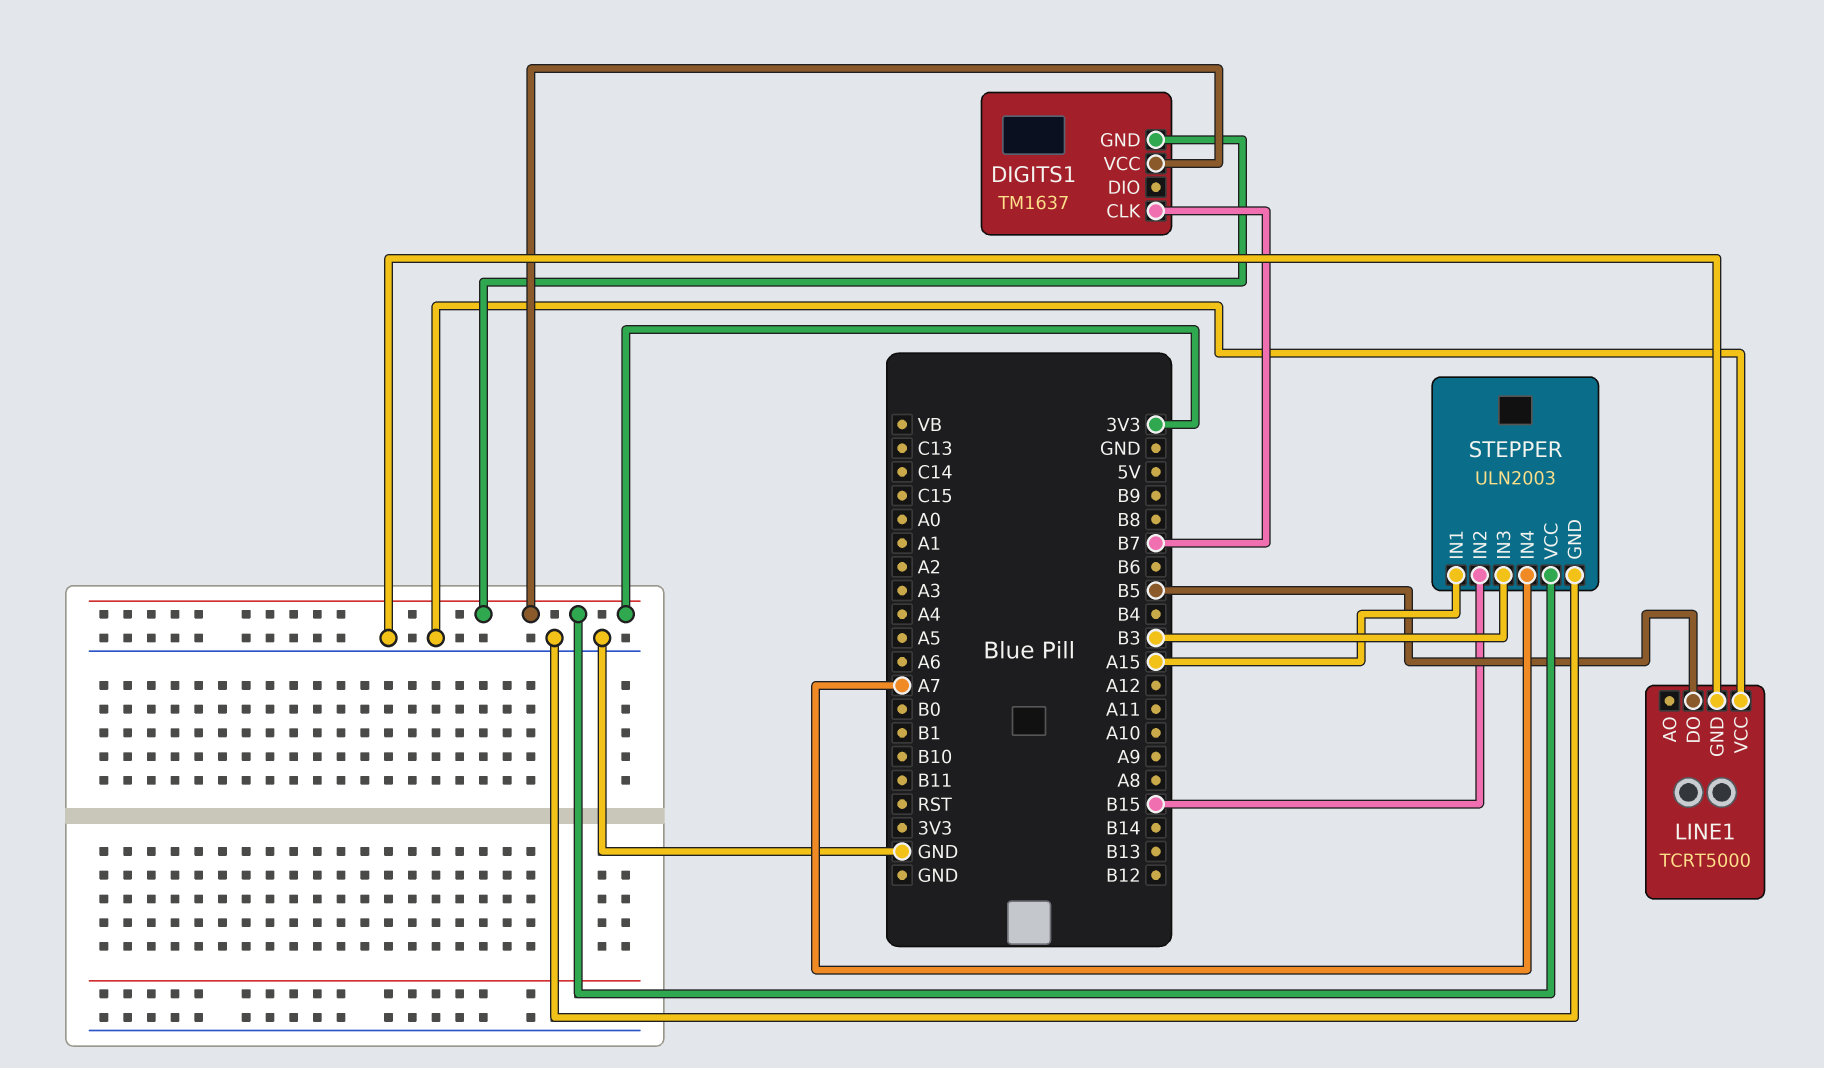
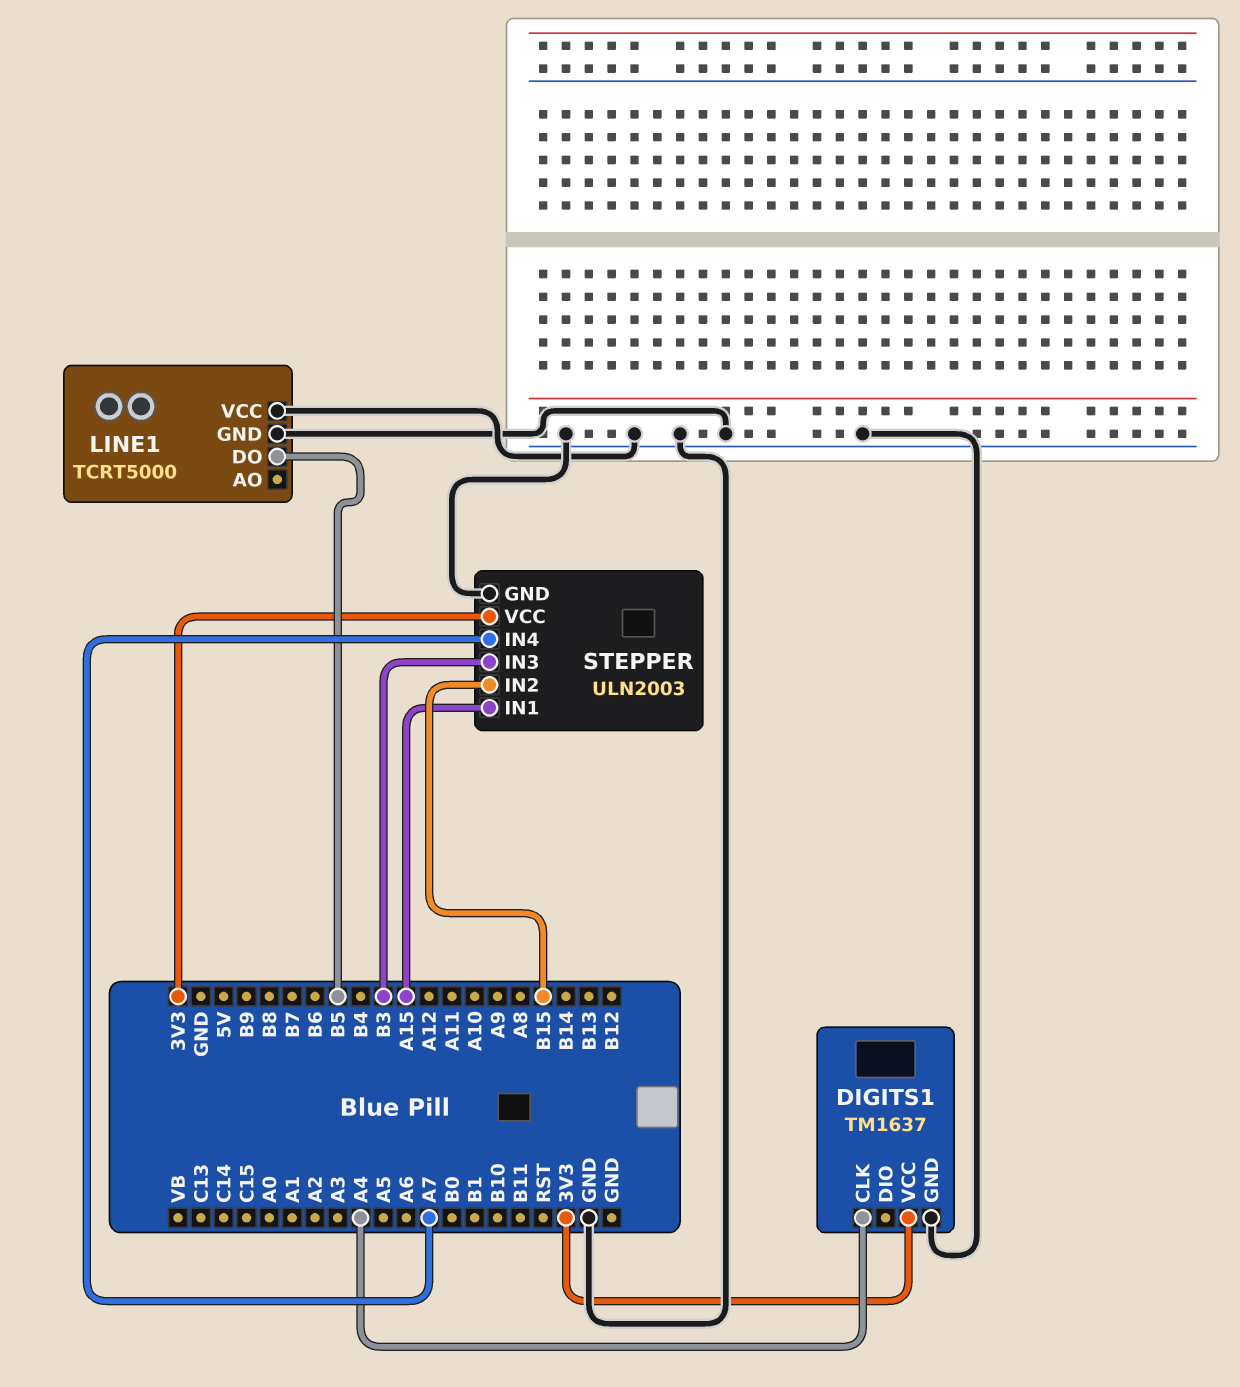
DIGITS1 pin CLK: B7 -> A4
DIGITS1 pin GND: 3V3 -> GND

